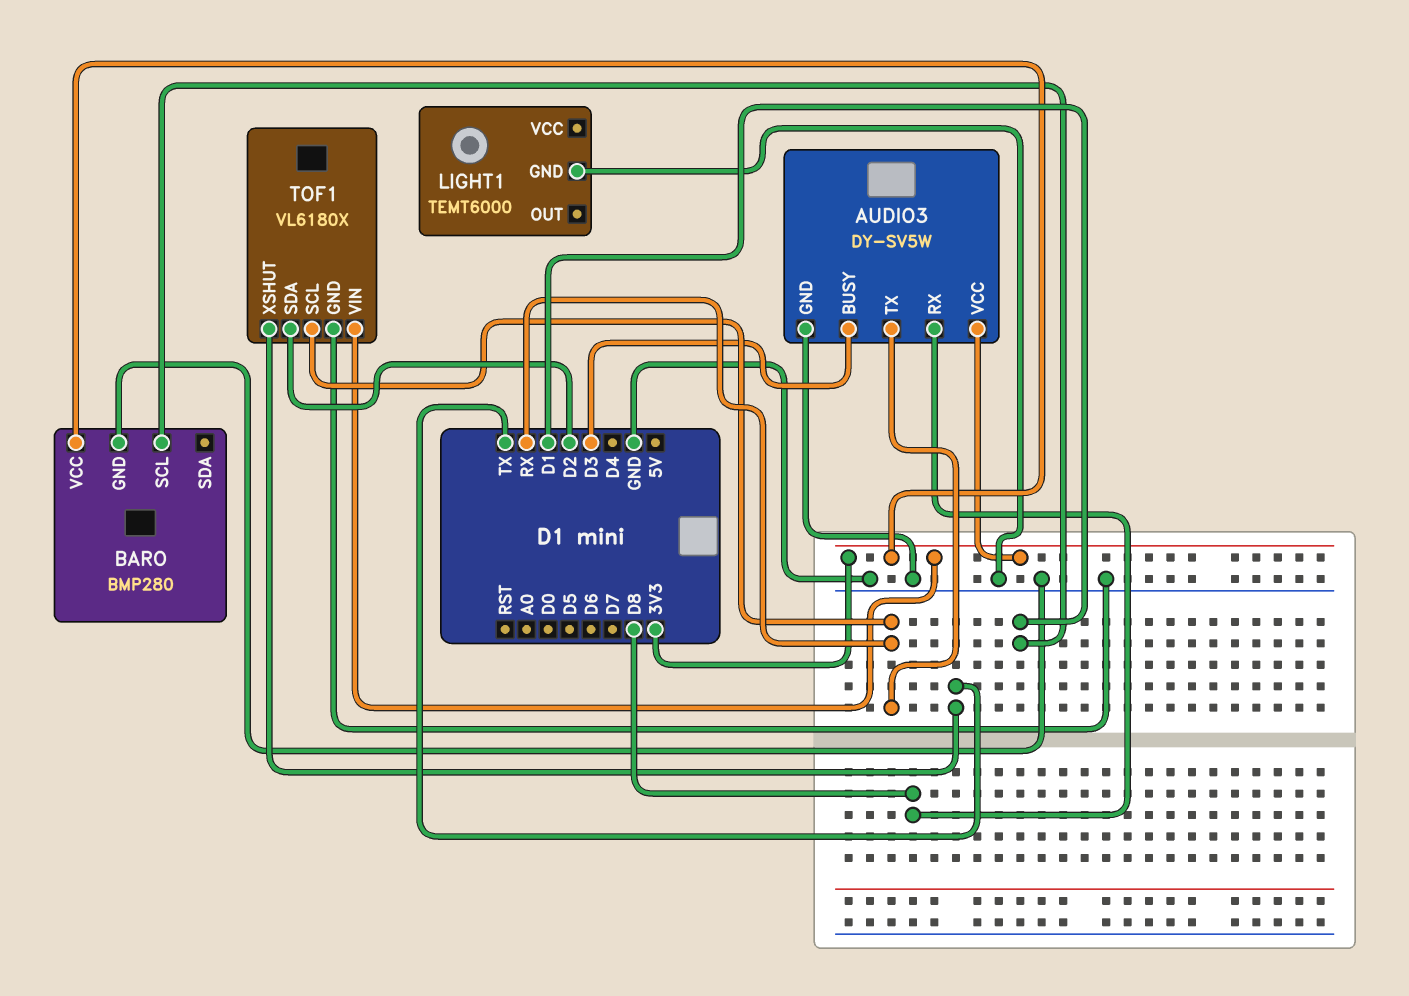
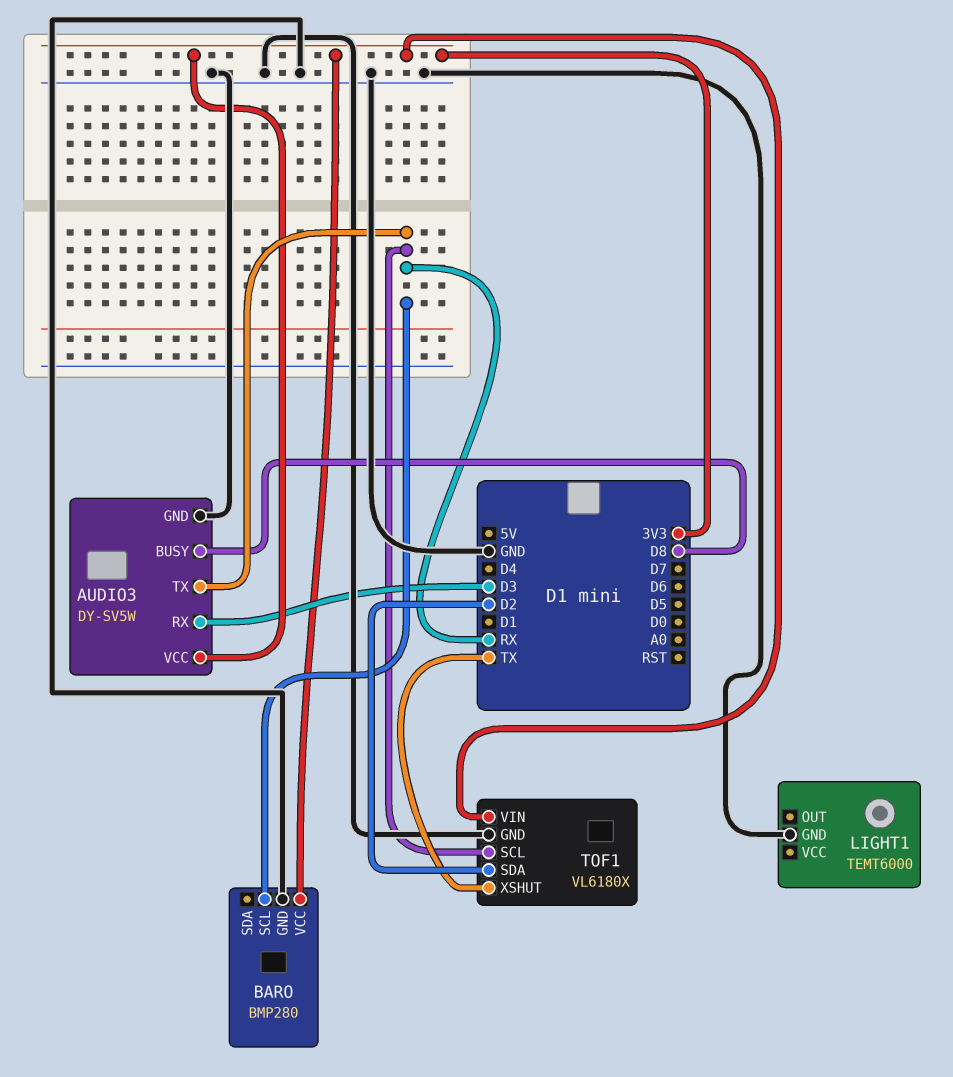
AUDIO3 pin BUSY: D3 -> D8
AUDIO3 pin RX: D8 -> D3
BARO pin SCL: D1 -> RX

